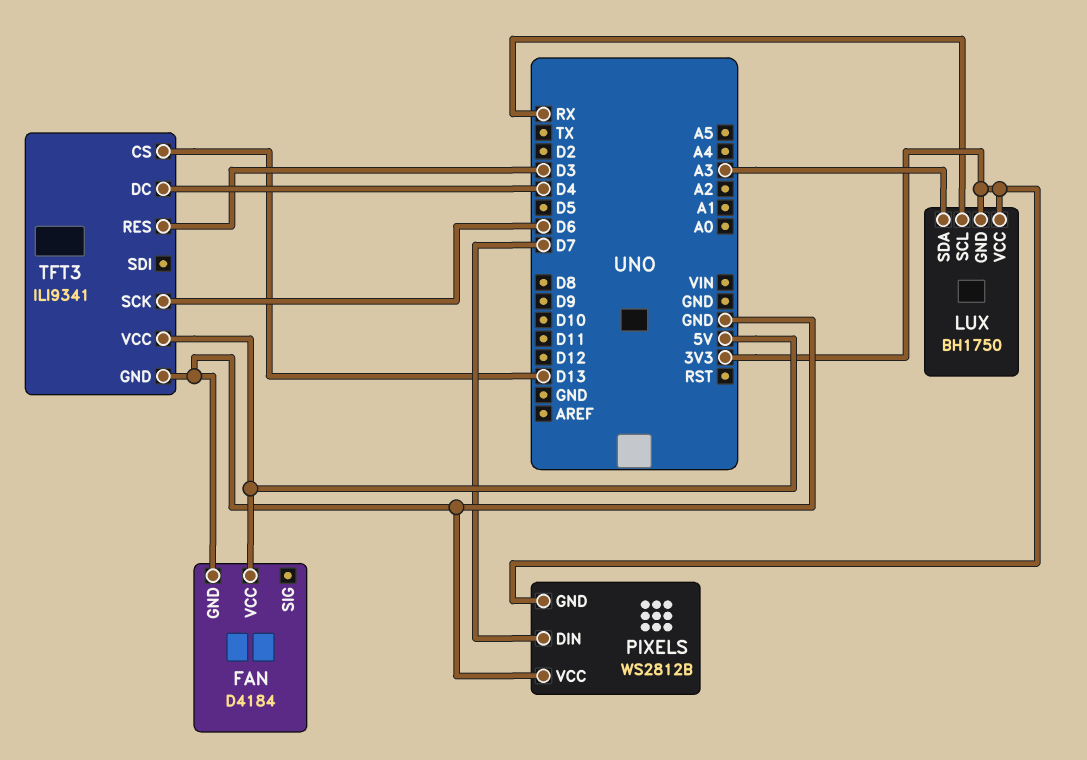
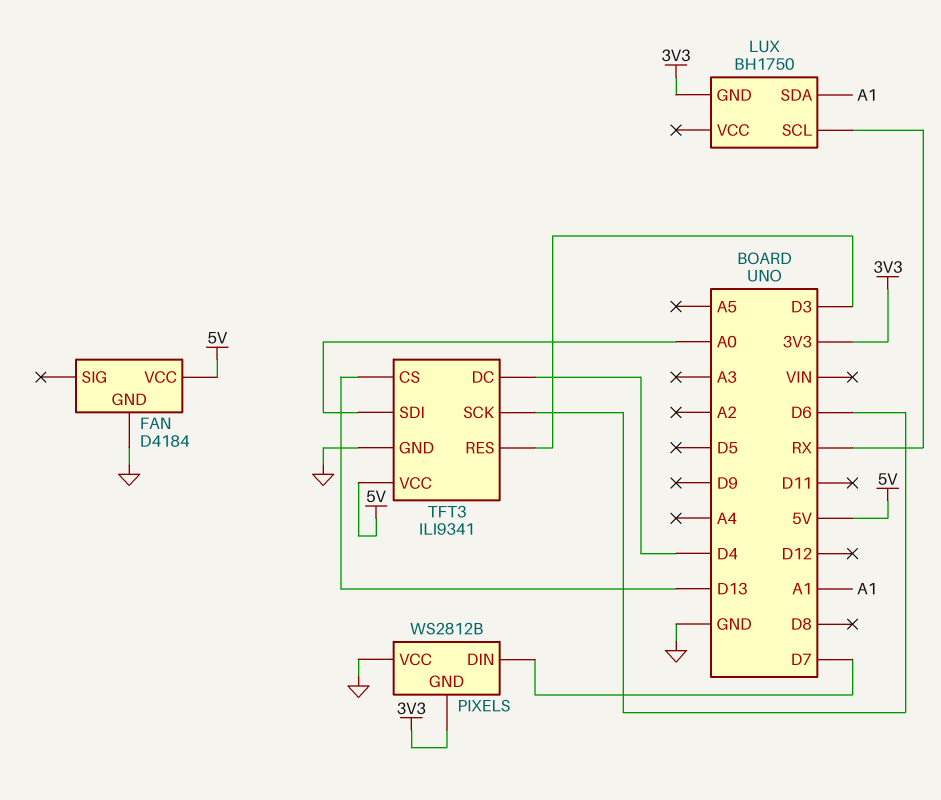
LUX pin SDA: A3 -> A1
LUX pin VCC: 3V3 -> none
TFT3 pin SDI: none -> A0

